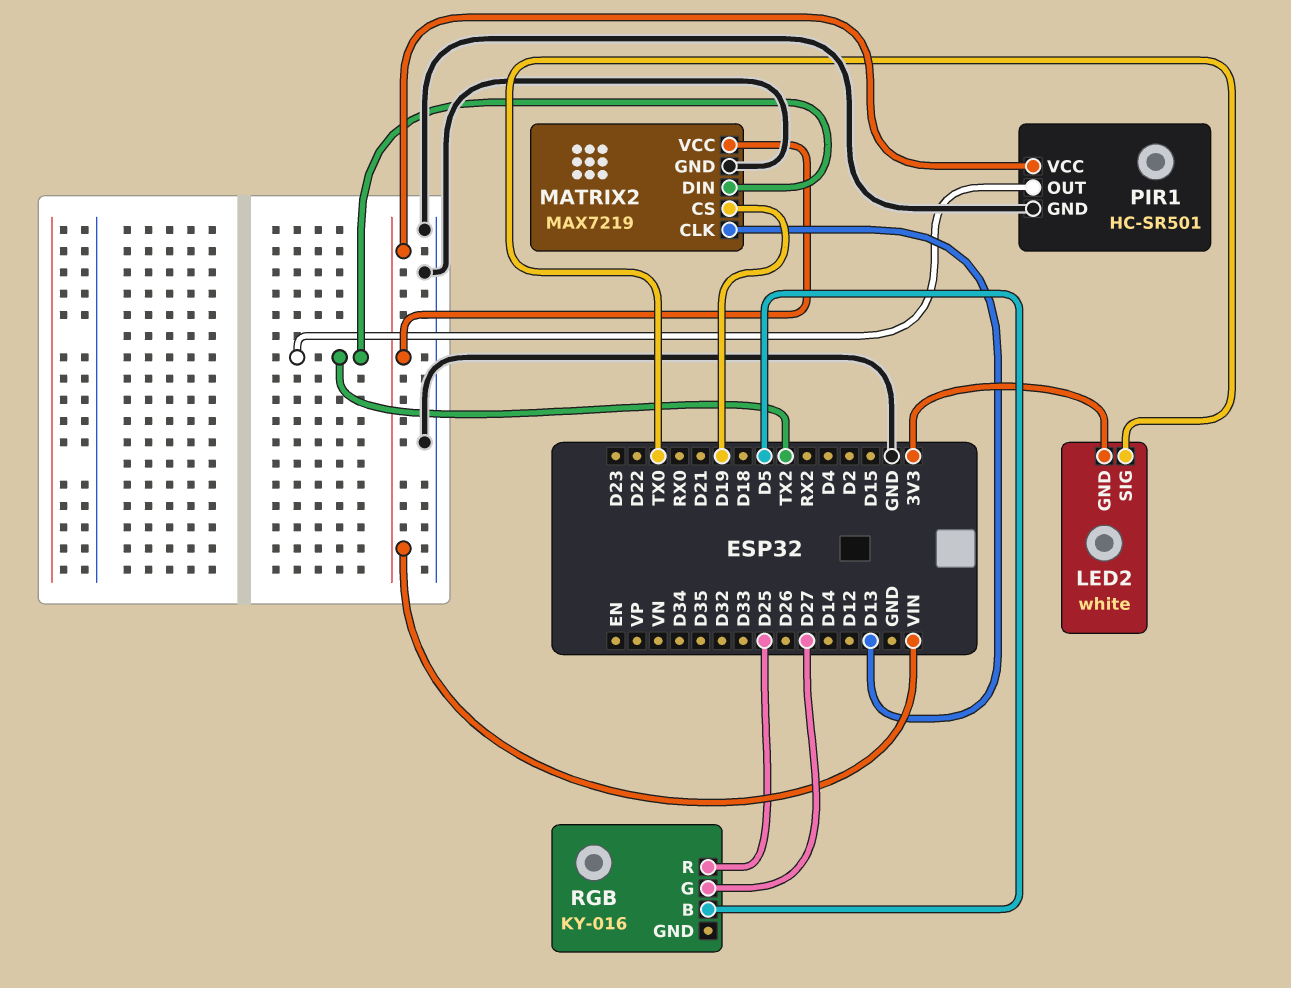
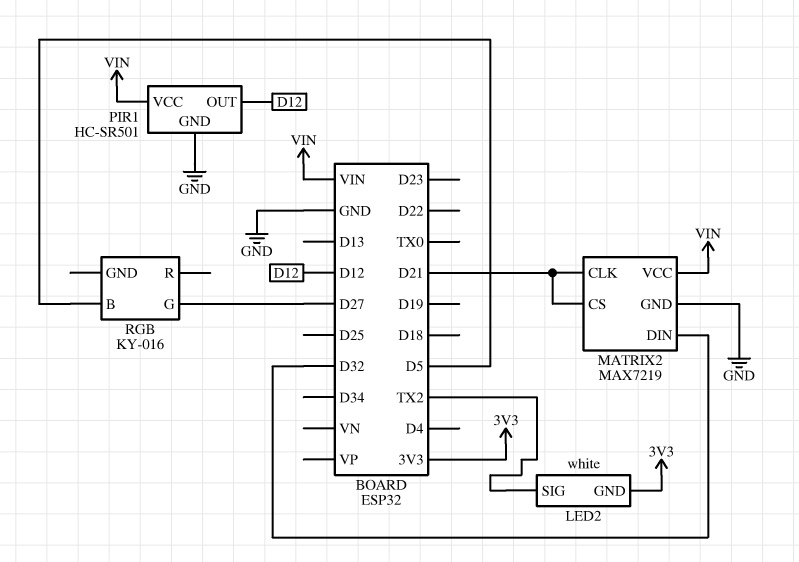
LED2 pin SIG: TX0 -> TX2
MATRIX2 pin CLK: D13 -> D21
MATRIX2 pin CS: D19 -> D21
MATRIX2 pin DIN: TX2 -> D32
PIR1 pin OUT: TX2 -> D12
RGB pin R: D25 -> none

